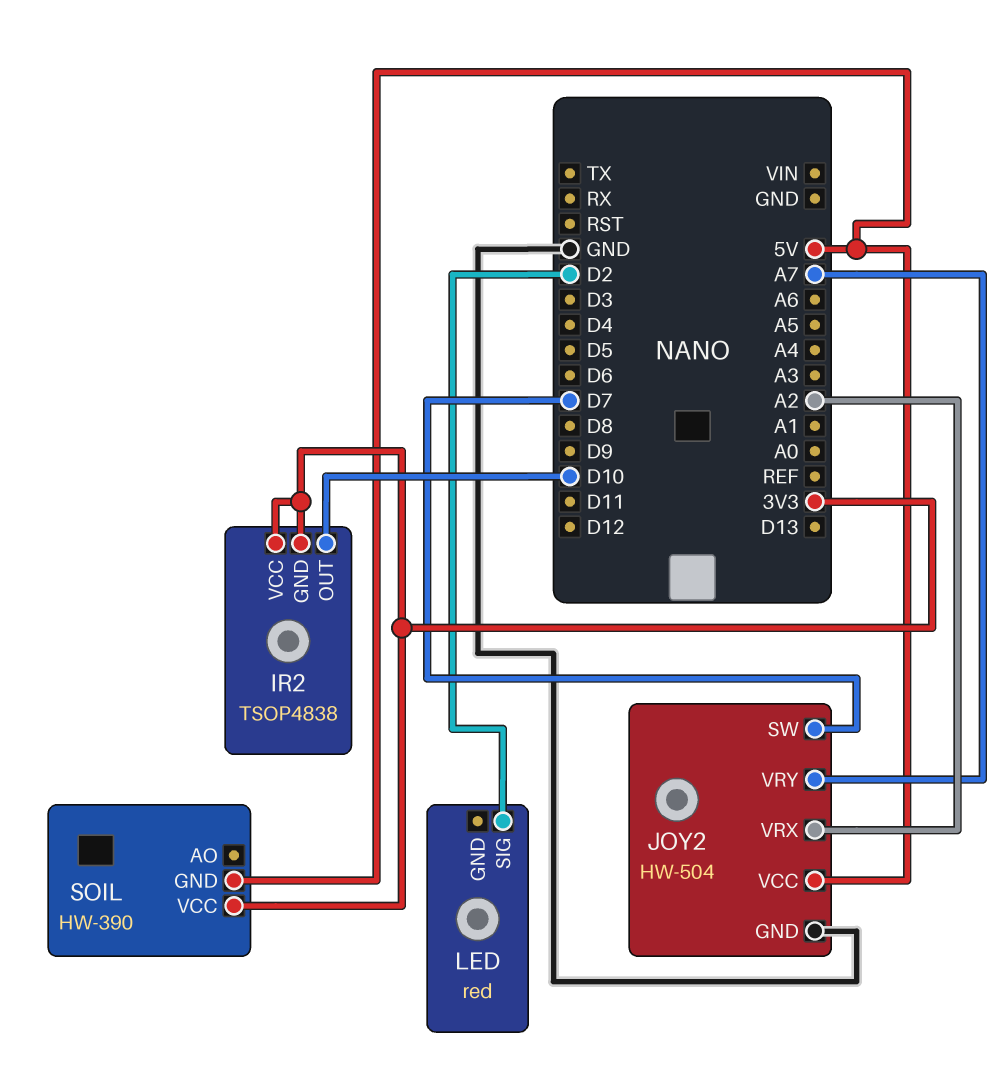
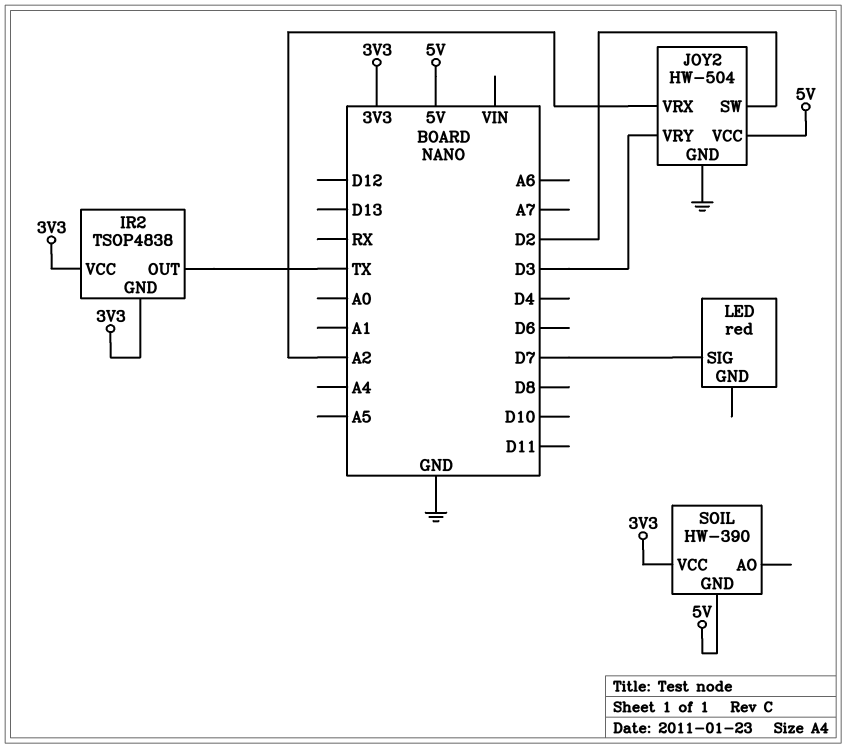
IR2 pin OUT: D10 -> TX
JOY2 pin SW: D7 -> D2
JOY2 pin VRY: A7 -> D3
LED pin SIG: D2 -> D7

